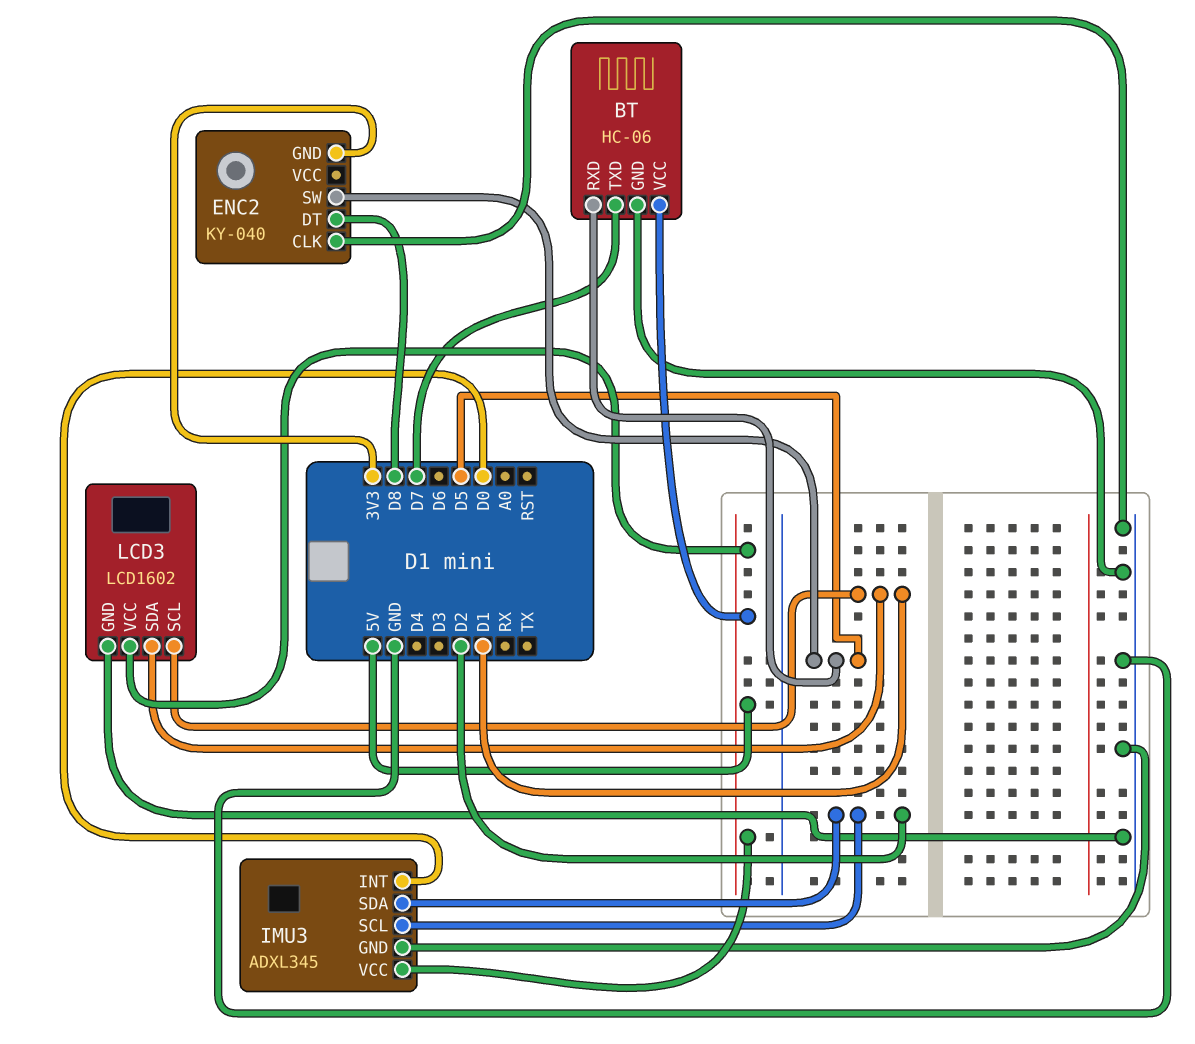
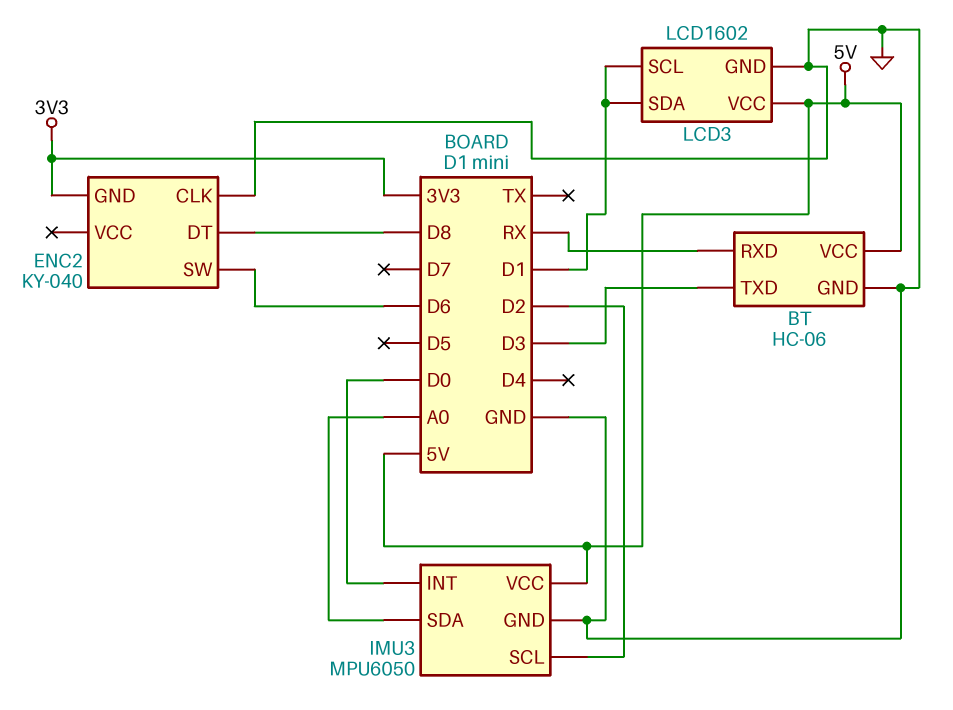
BT pin RXD: D5 -> RX
BT pin TXD: D7 -> D3
ENC2 pin SW: D5 -> D6
IMU3: ADXL345 -> MPU6050
IMU3 pin SDA: D2 -> A0

